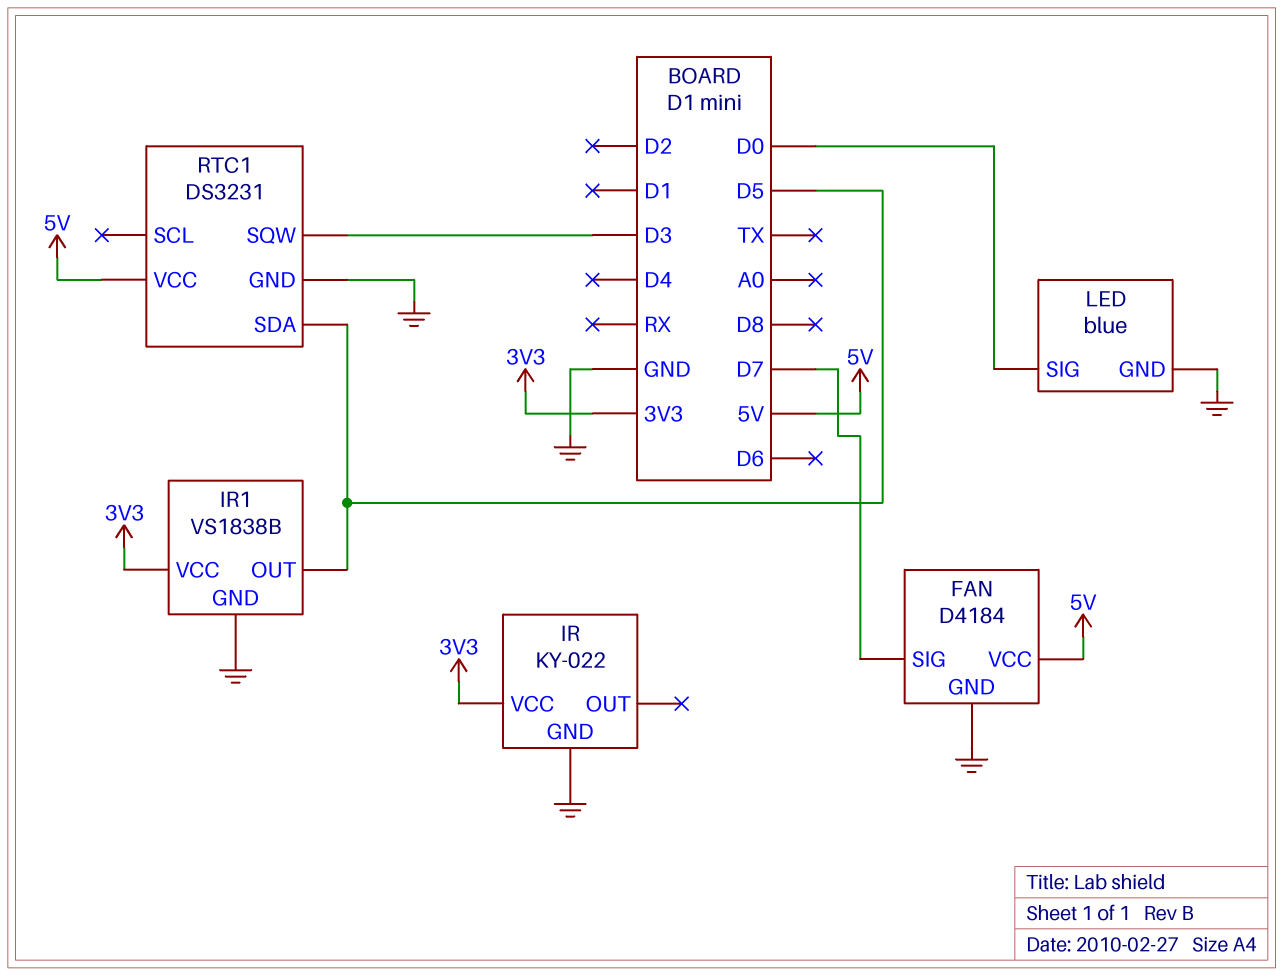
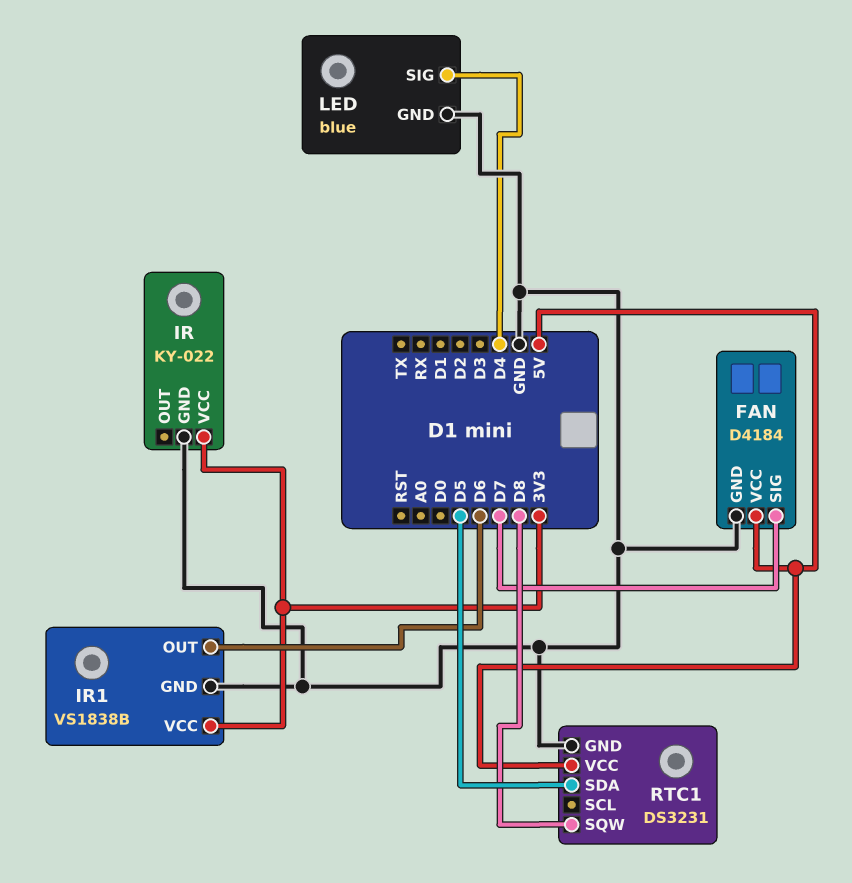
IR1 pin OUT: D5 -> D6
LED pin SIG: D0 -> D4
RTC1 pin SQW: D3 -> D8

